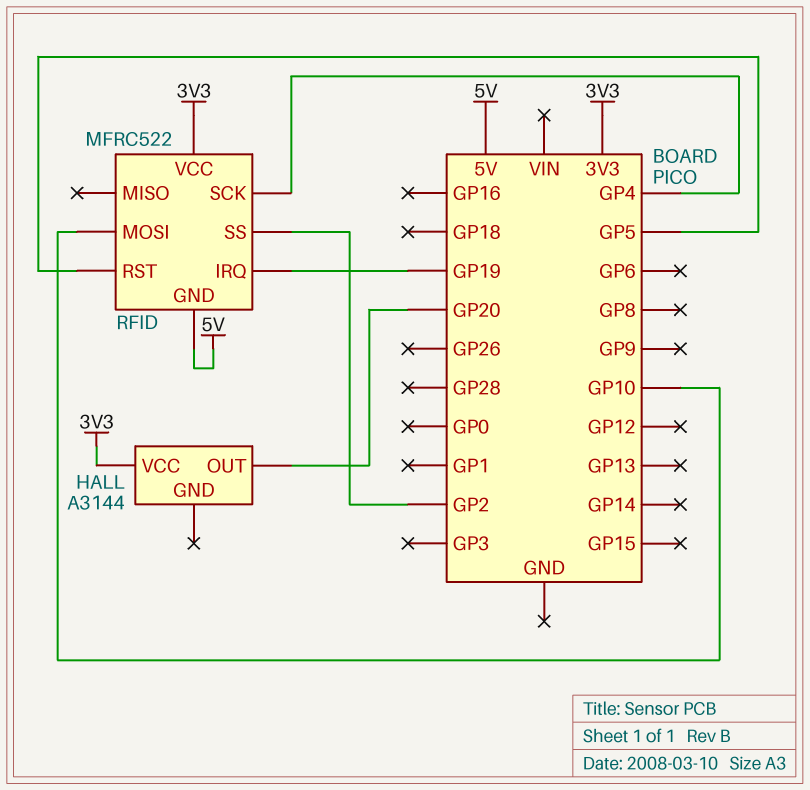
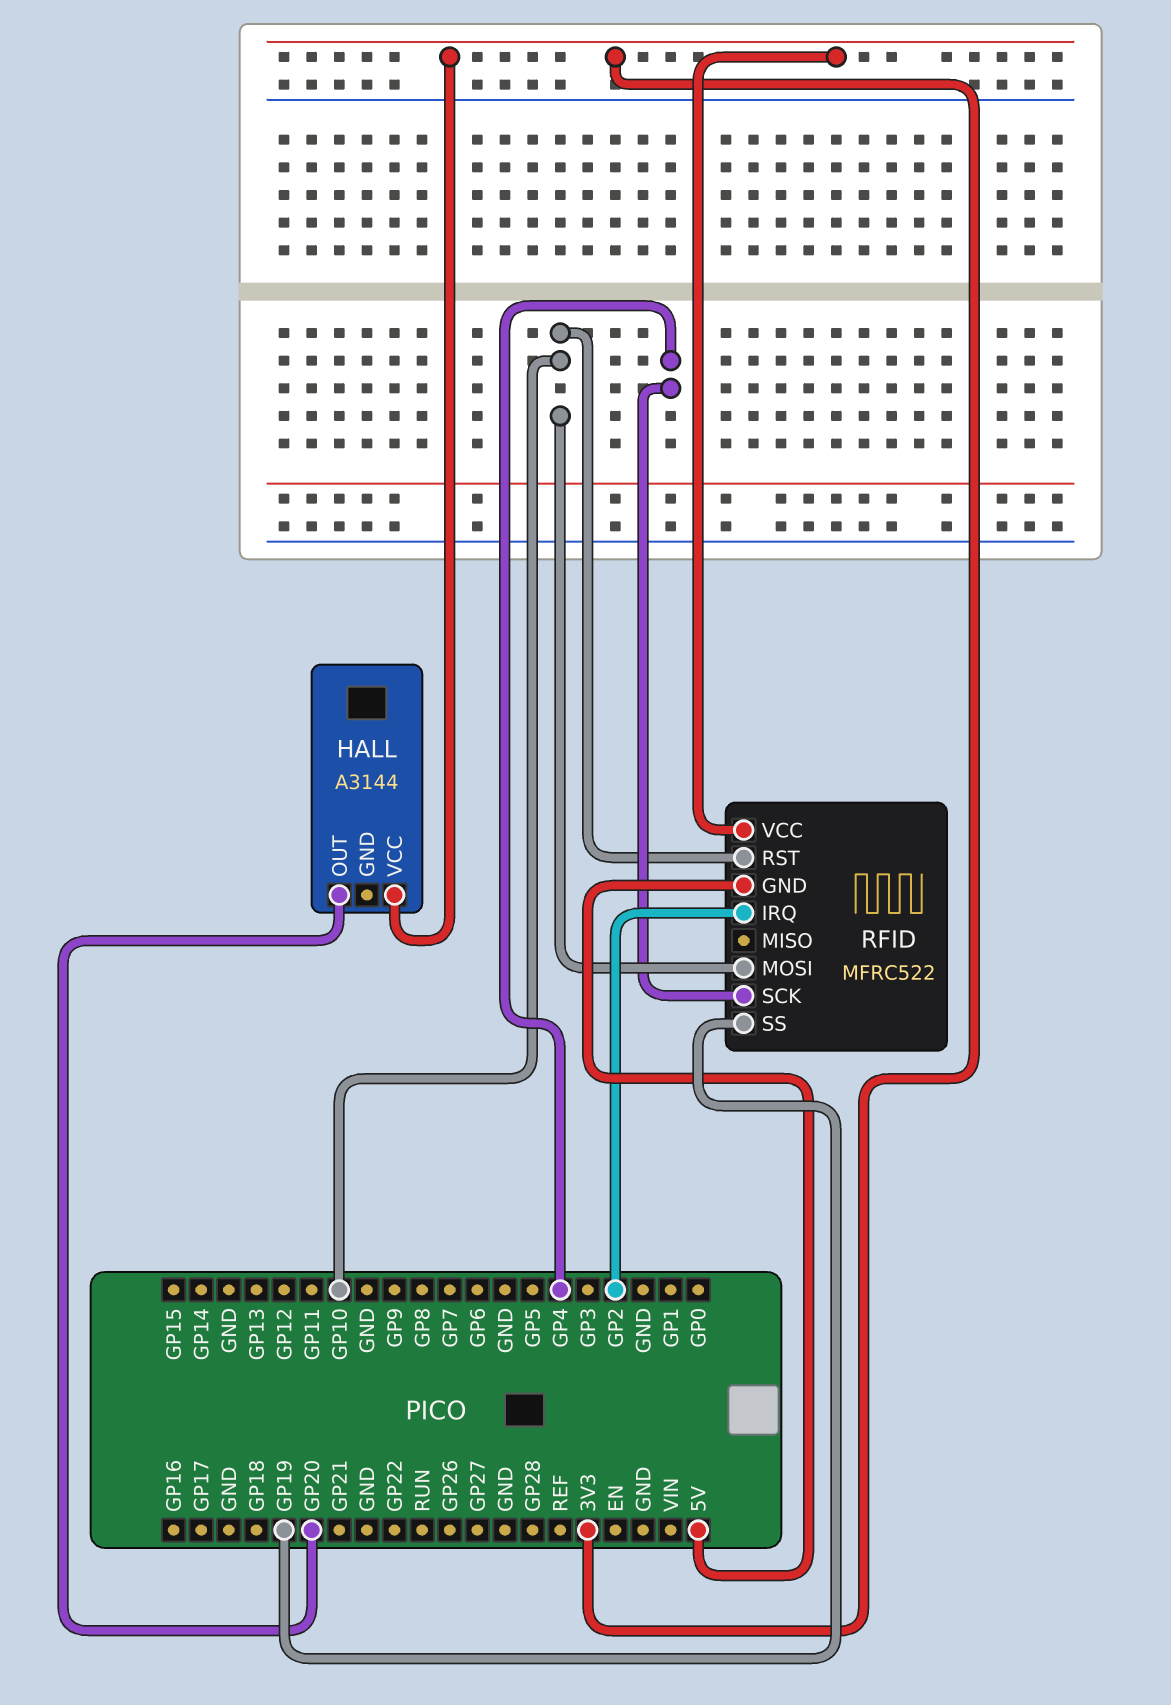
RFID pin IRQ: GP19 -> GP2
RFID pin RST: GP5 -> GP10
RFID pin SS: GP2 -> GP19

